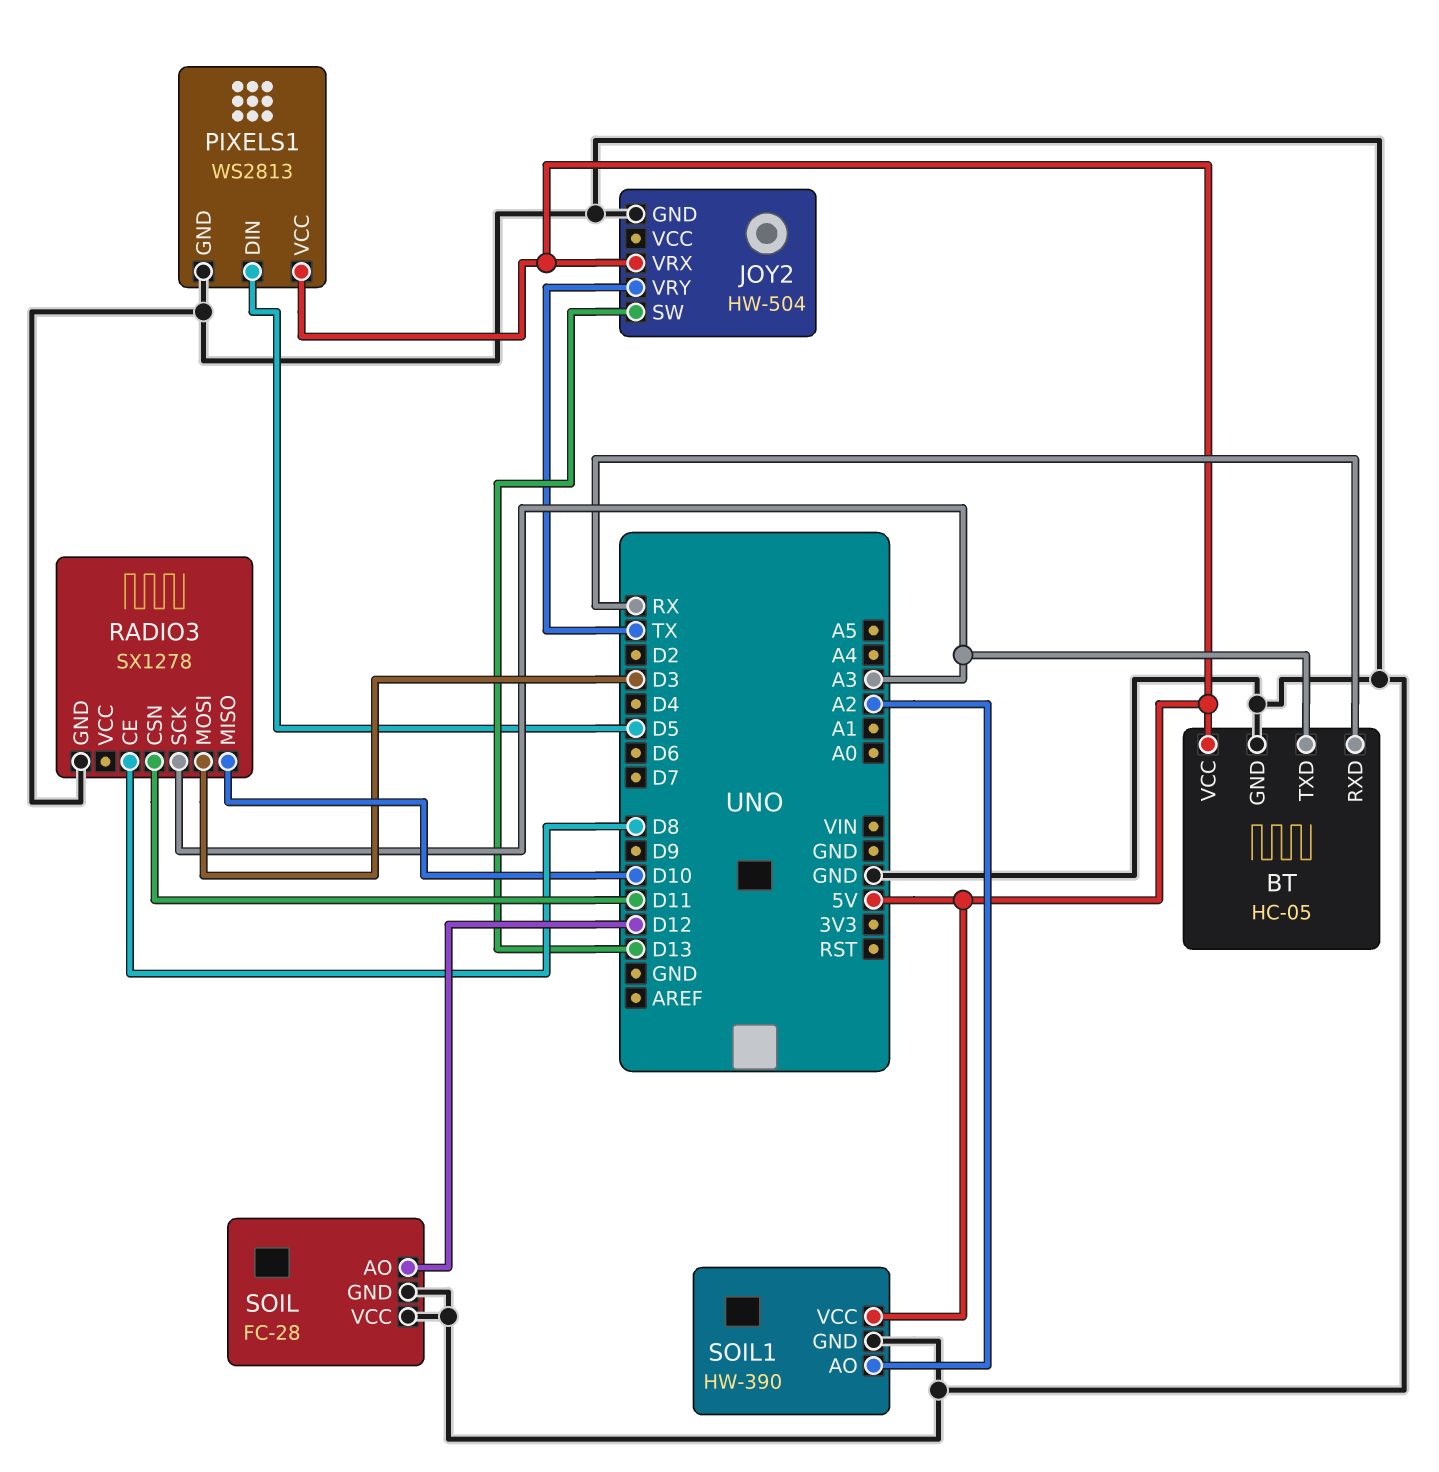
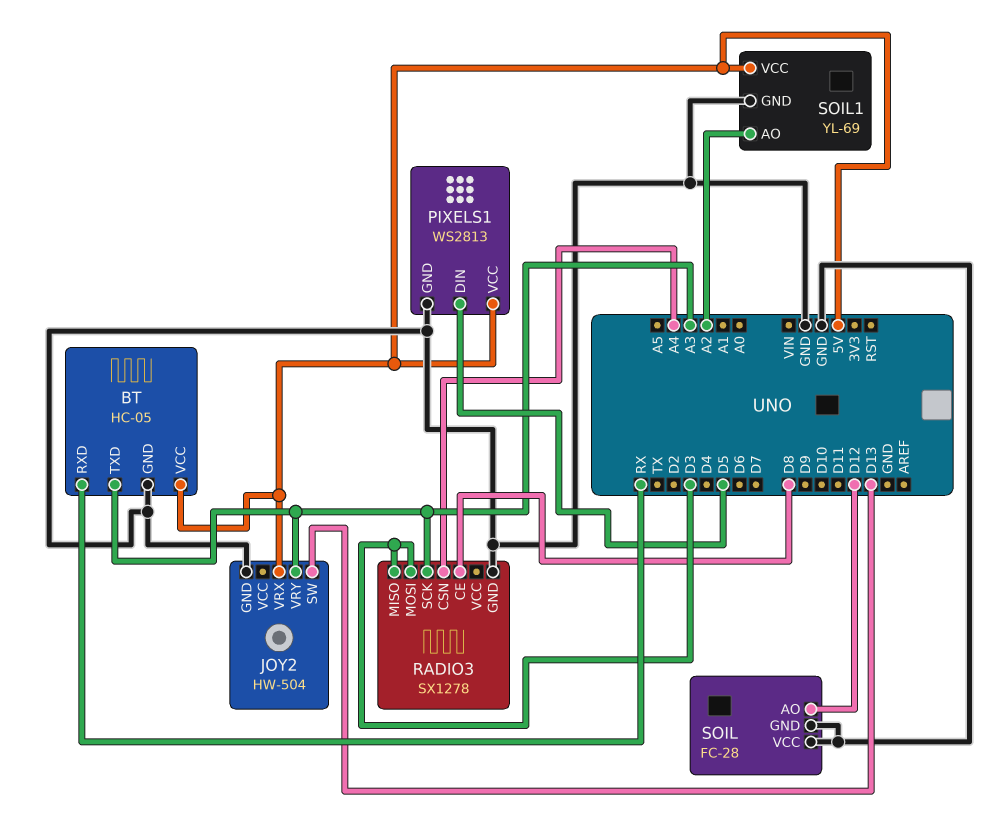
JOY2 pin VRY: TX -> A3
RADIO3 pin CSN: D11 -> A4
RADIO3 pin MISO: D10 -> D3
SOIL1: HW-390 -> YL-69

